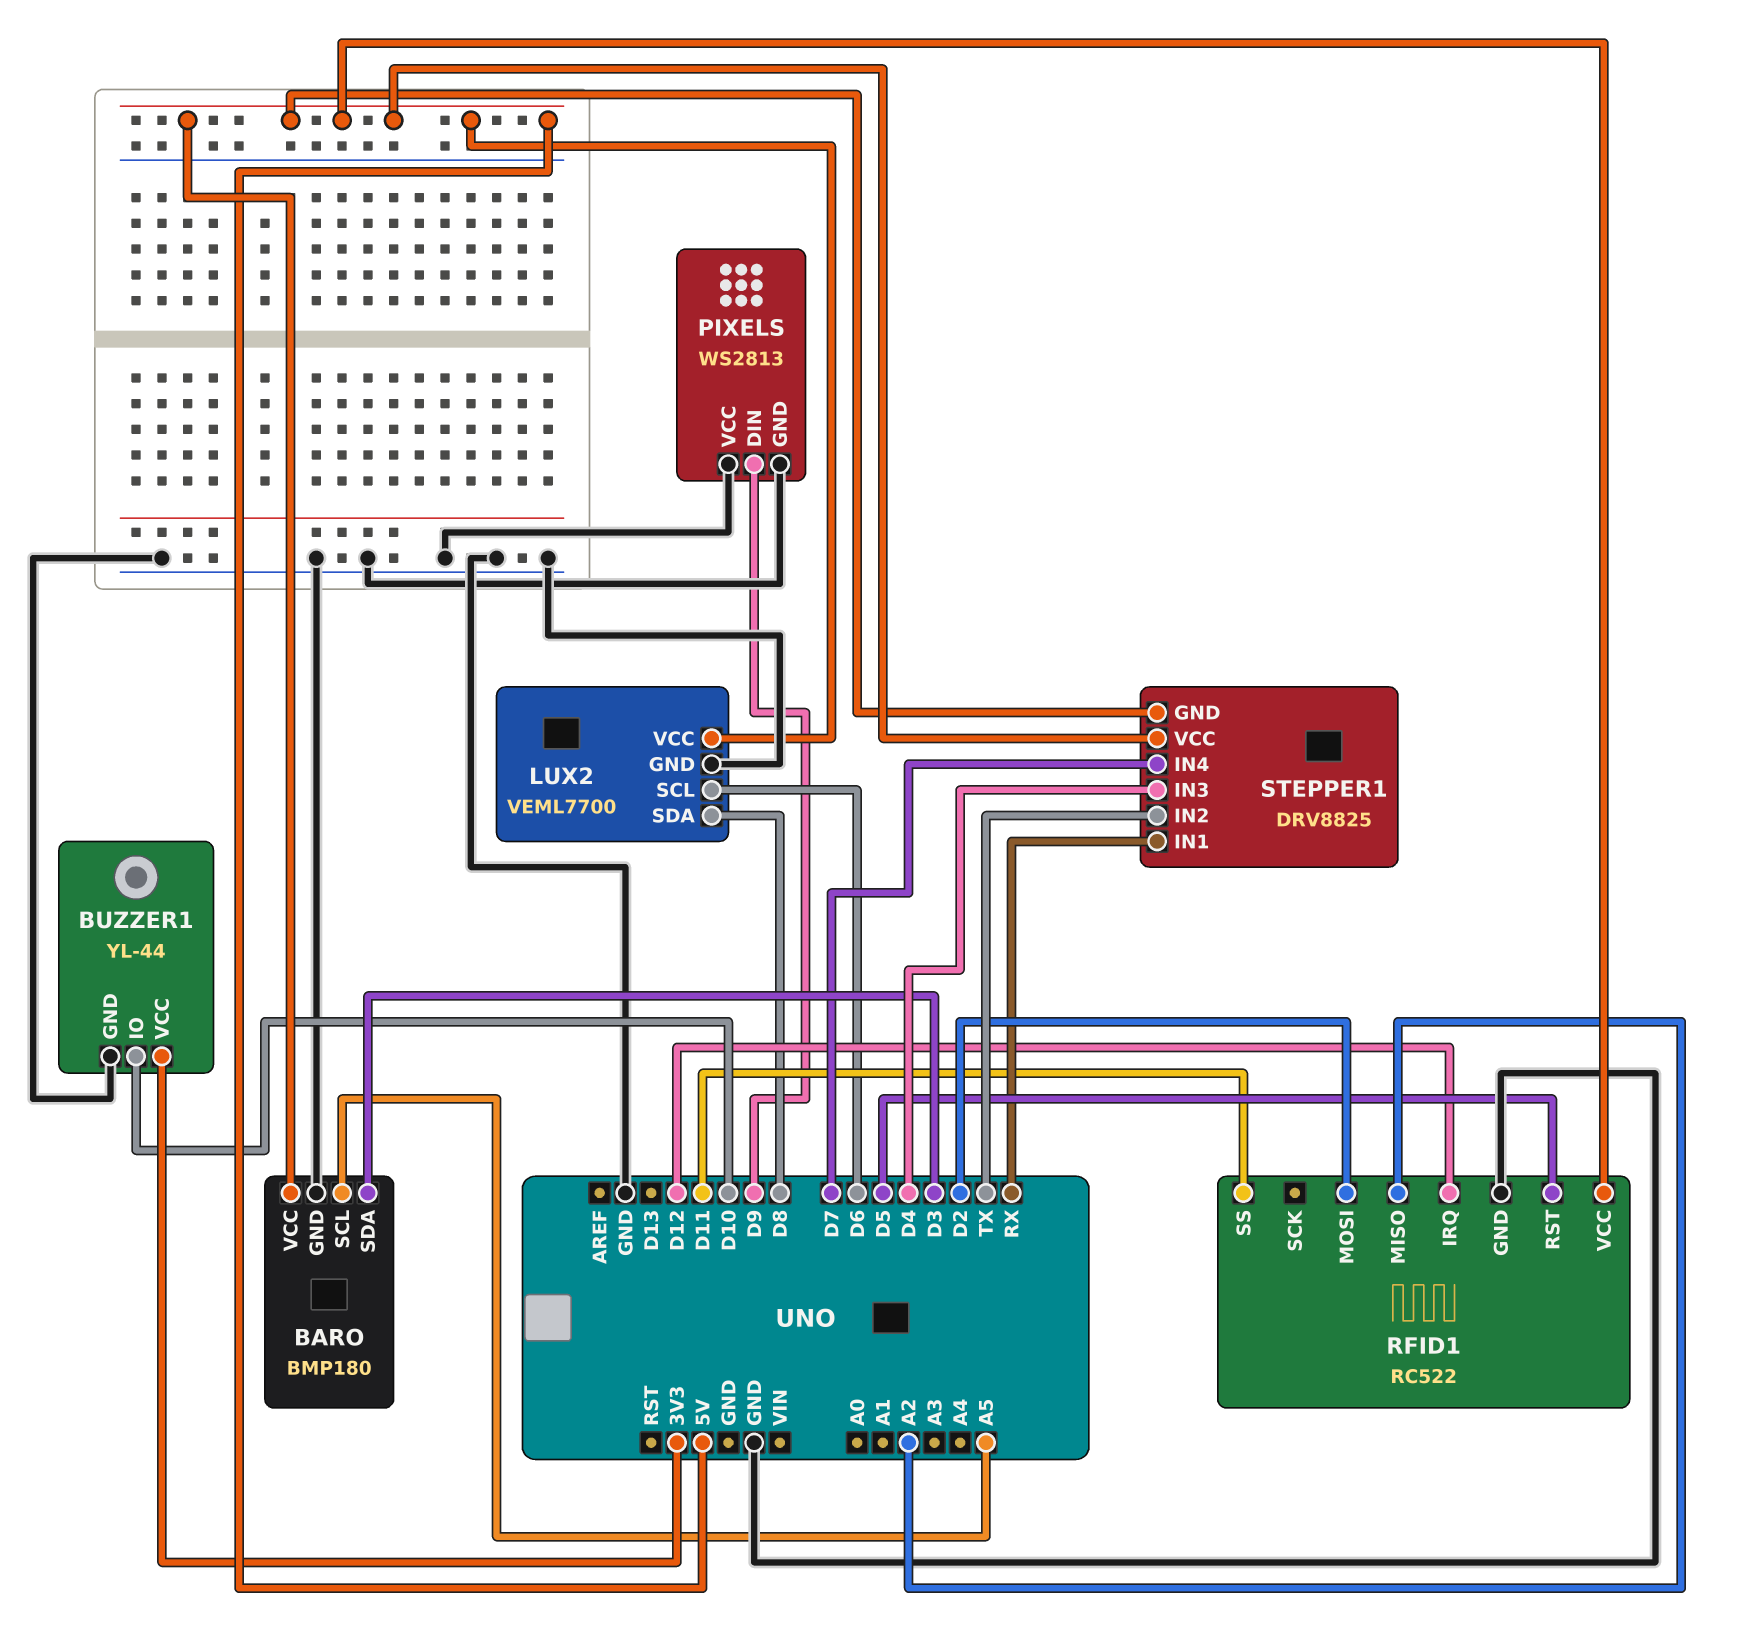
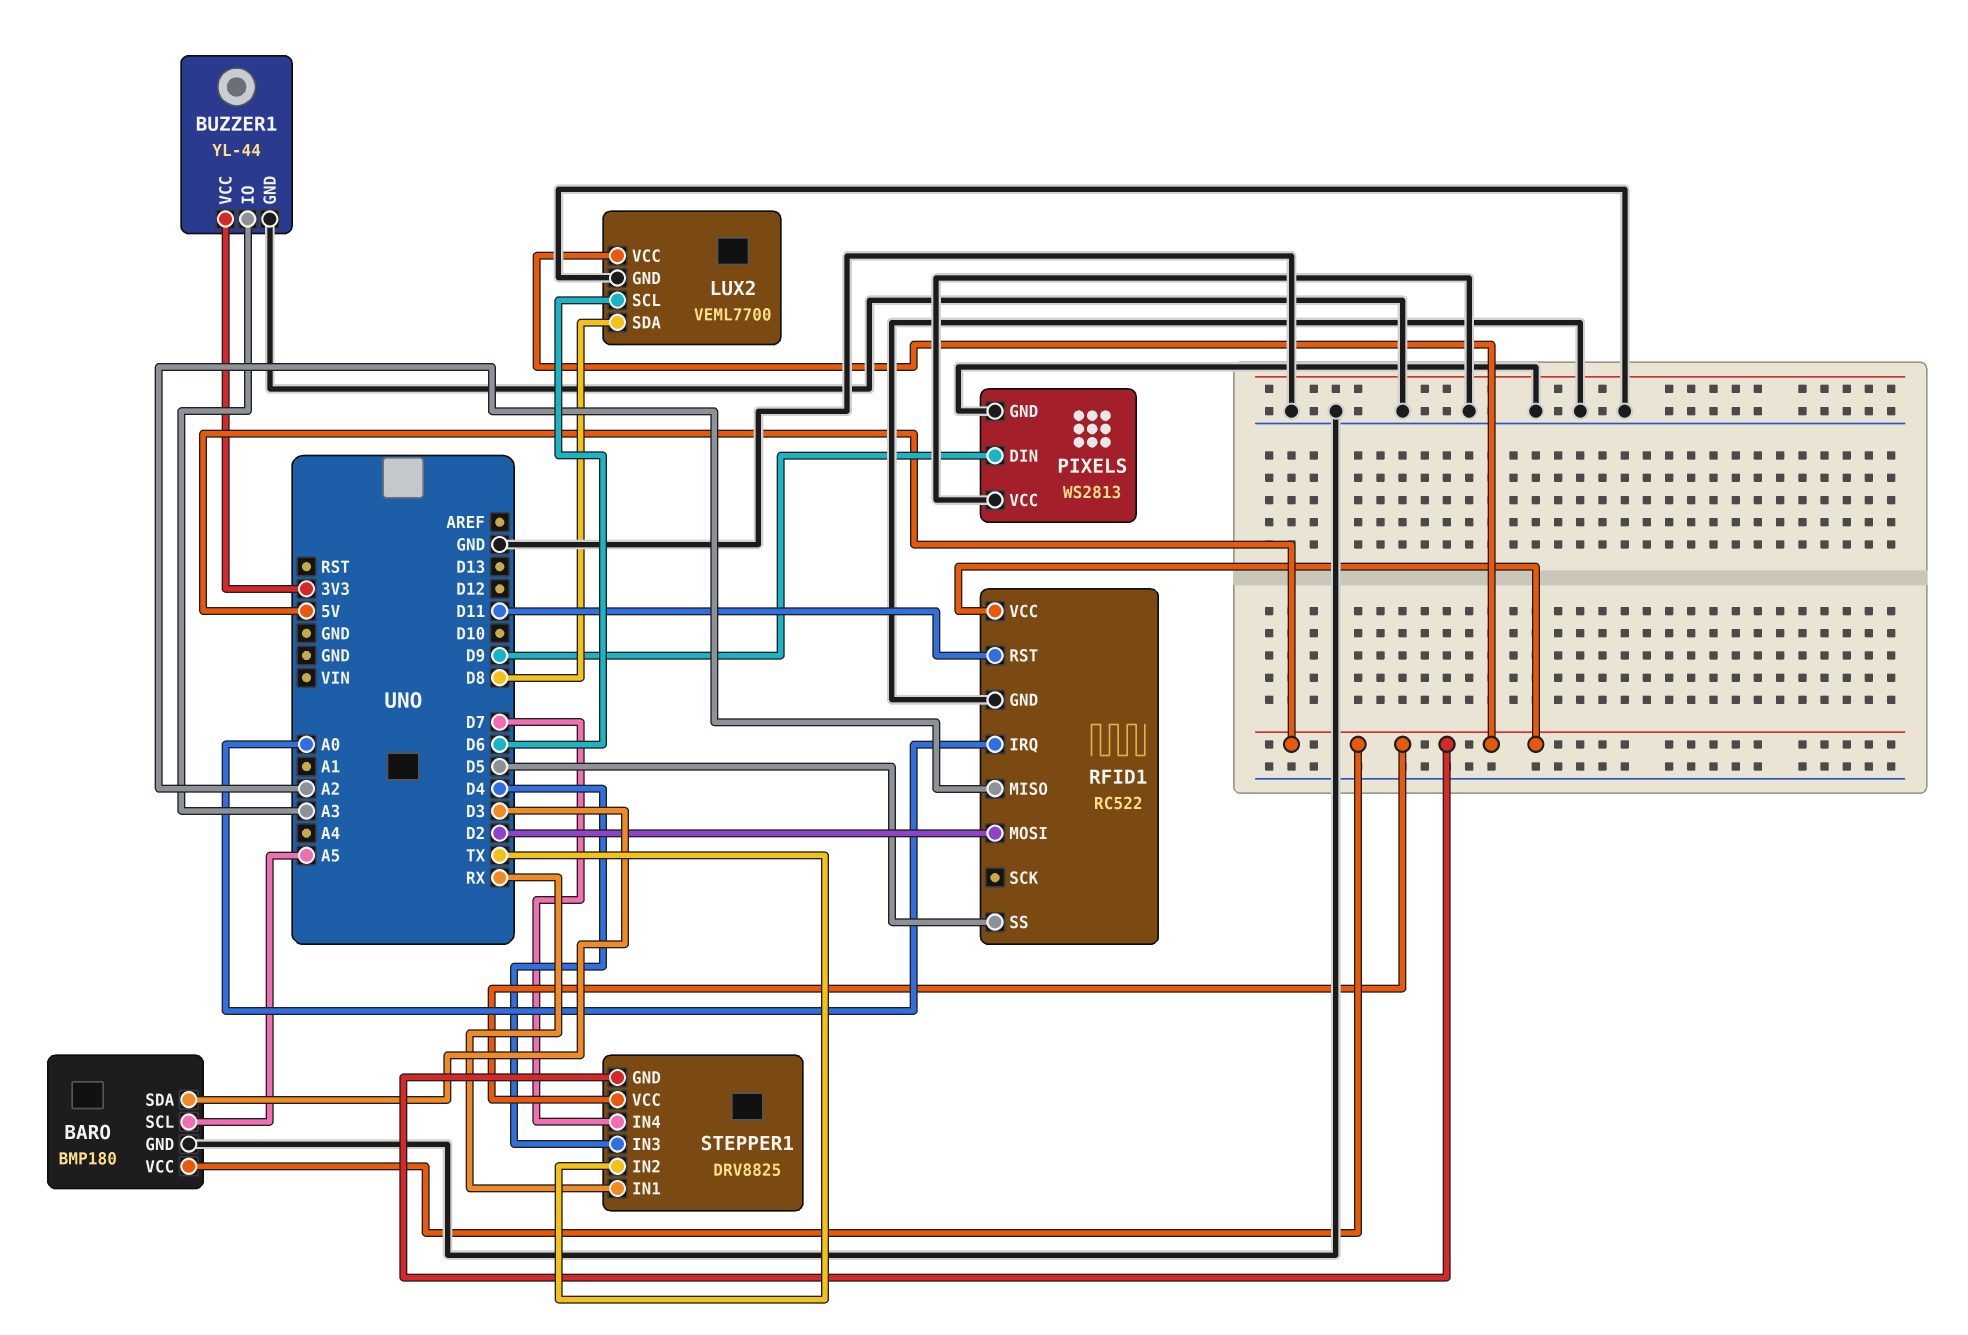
BUZZER1 pin IO: D10 -> A3
RFID1 pin IRQ: D12 -> A0
RFID1 pin RST: D5 -> D11
RFID1 pin SS: D11 -> D5

